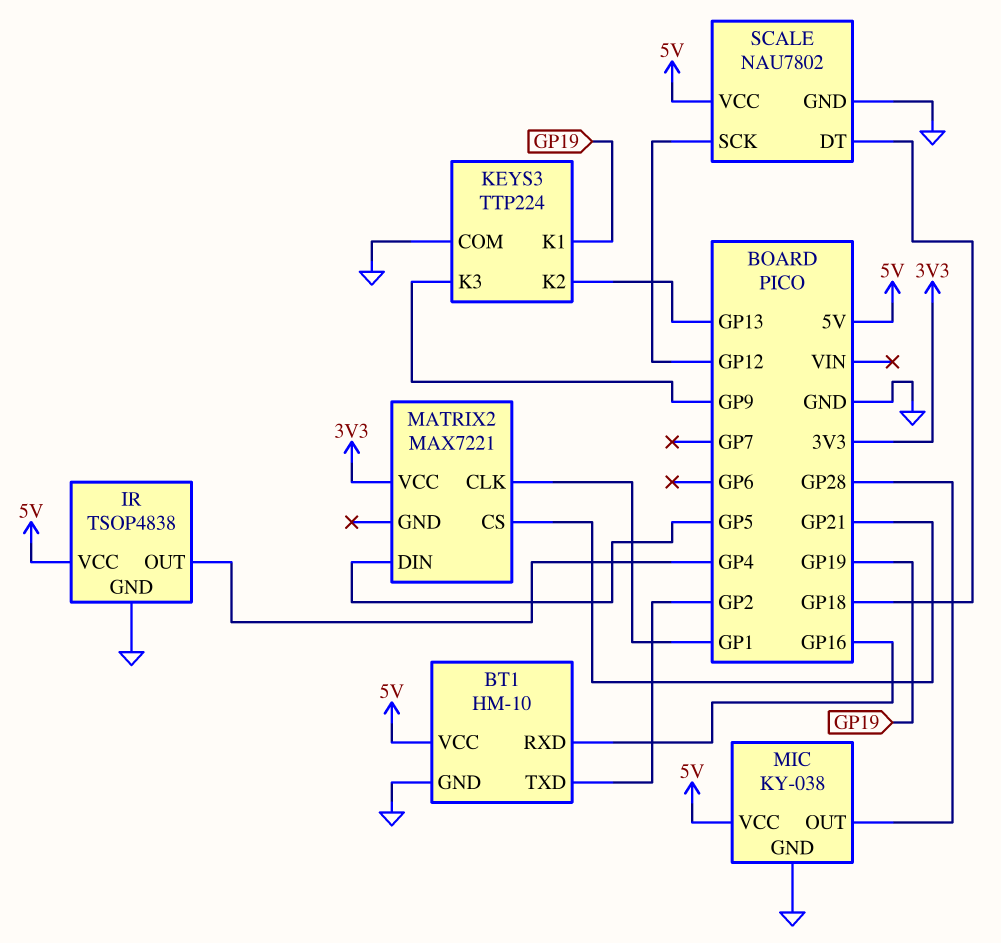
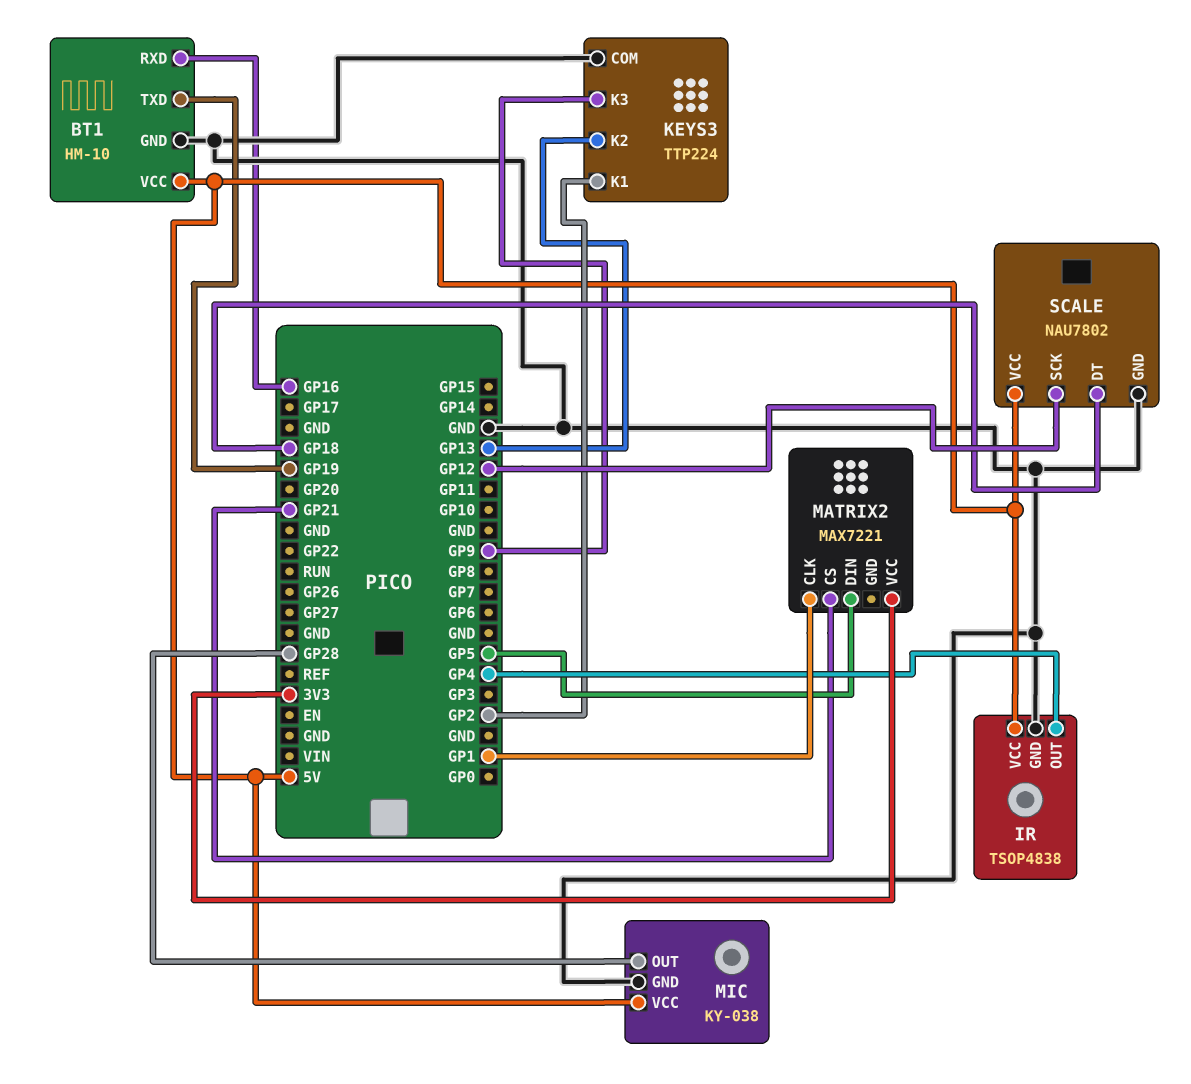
BT1 pin TXD: GP2 -> GP19
KEYS3 pin K1: GP19 -> GP2

